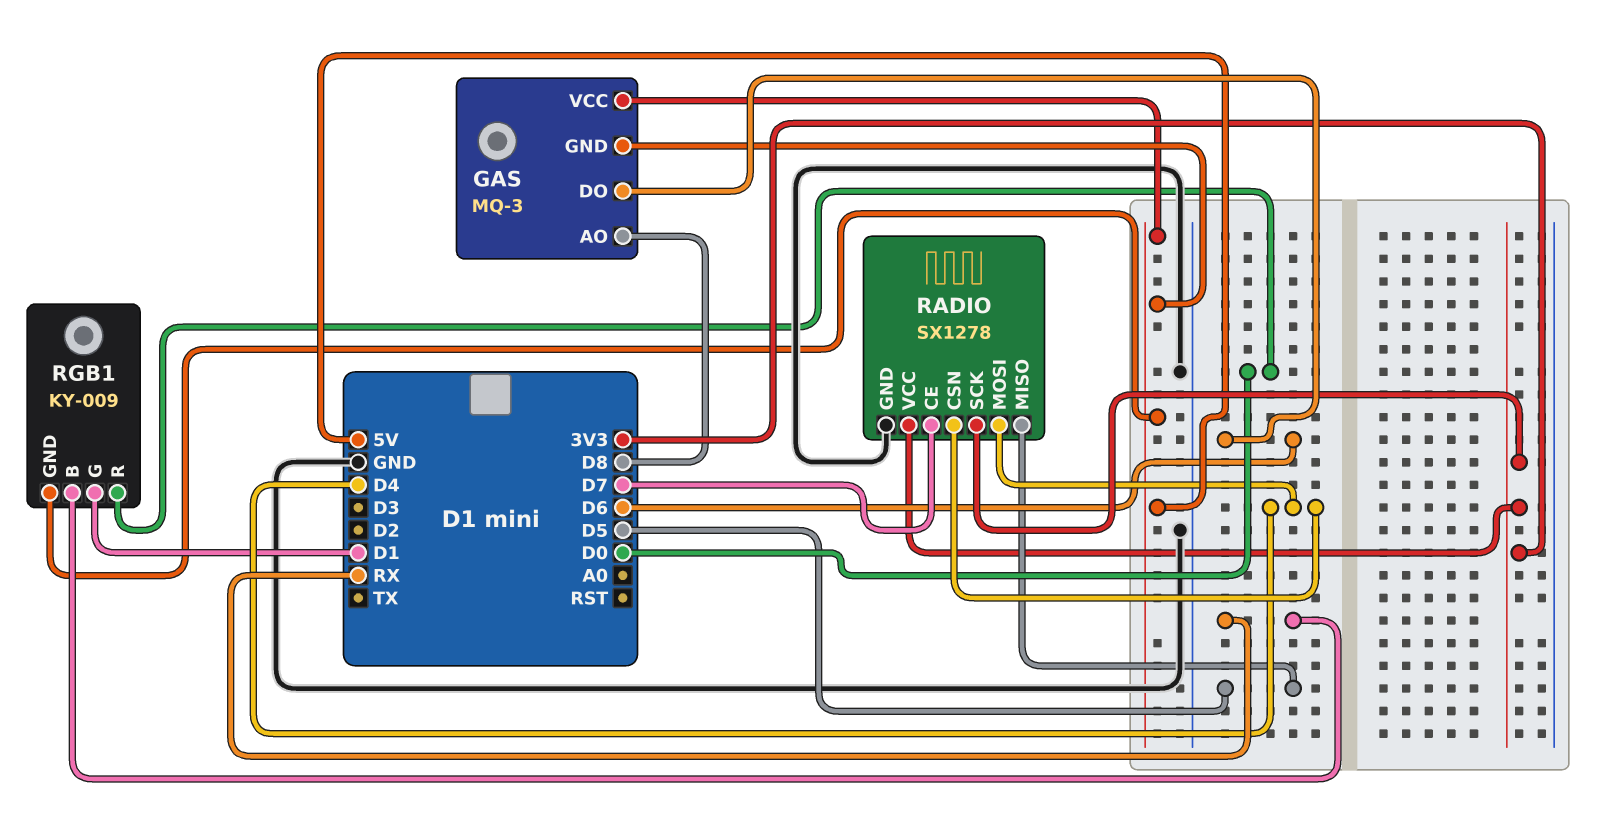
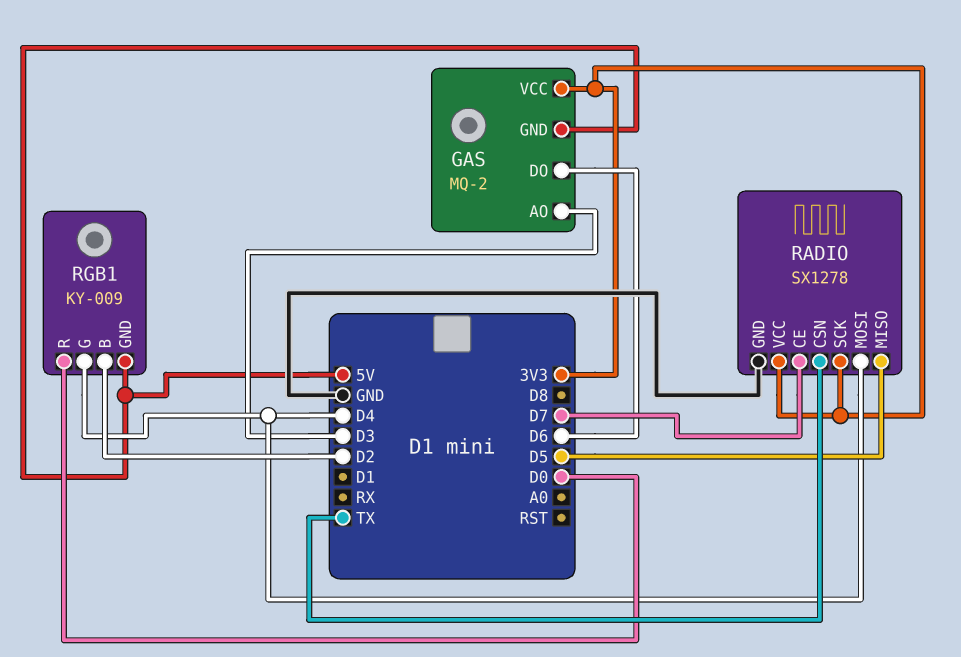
GAS: MQ-3 -> MQ-2
GAS pin AO: D8 -> D3
GAS pin VCC: 5V -> 3V3
RADIO pin CSN: D4 -> TX
RGB1 pin B: RX -> D2
RGB1 pin G: D1 -> D4

